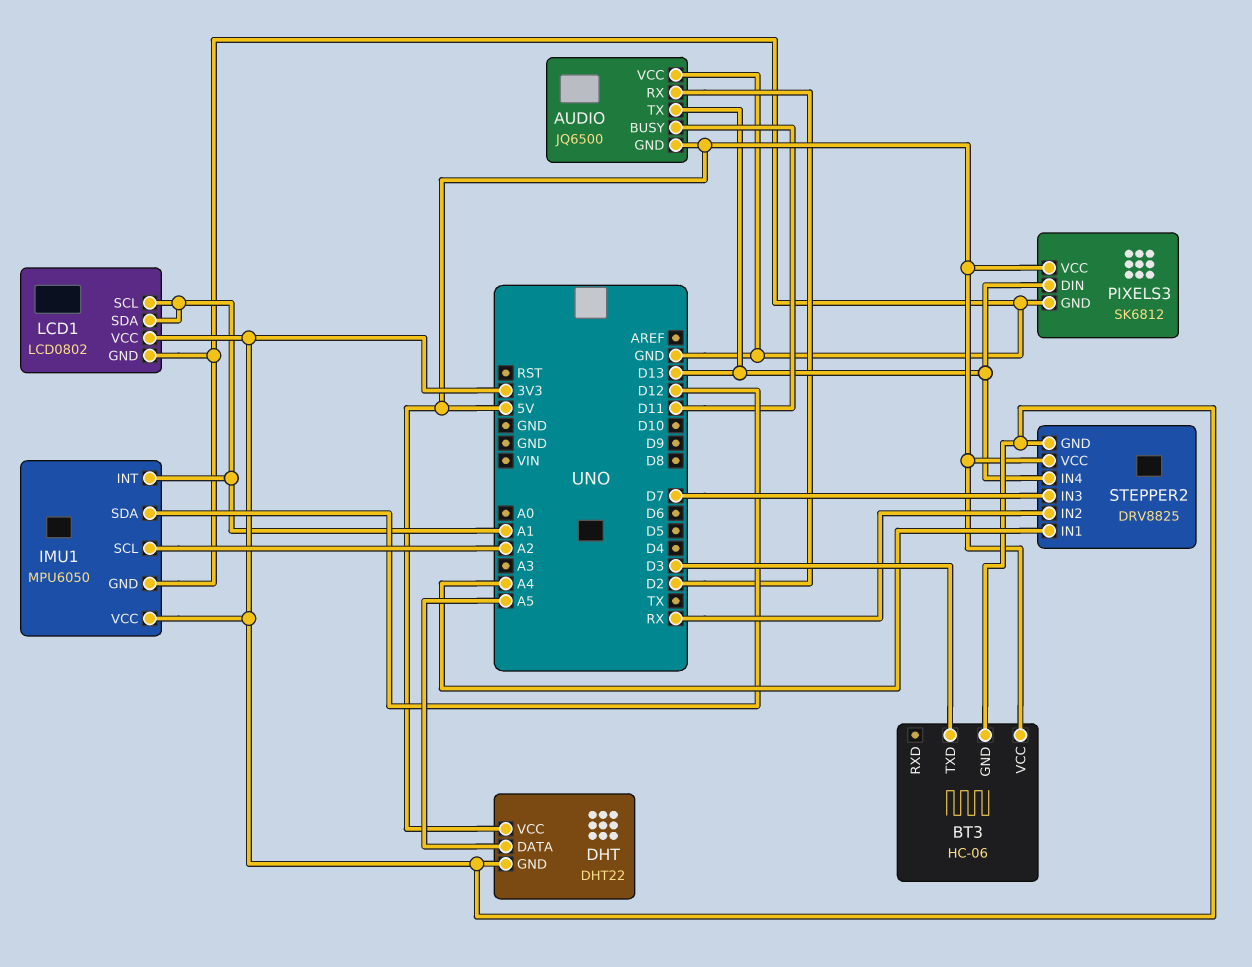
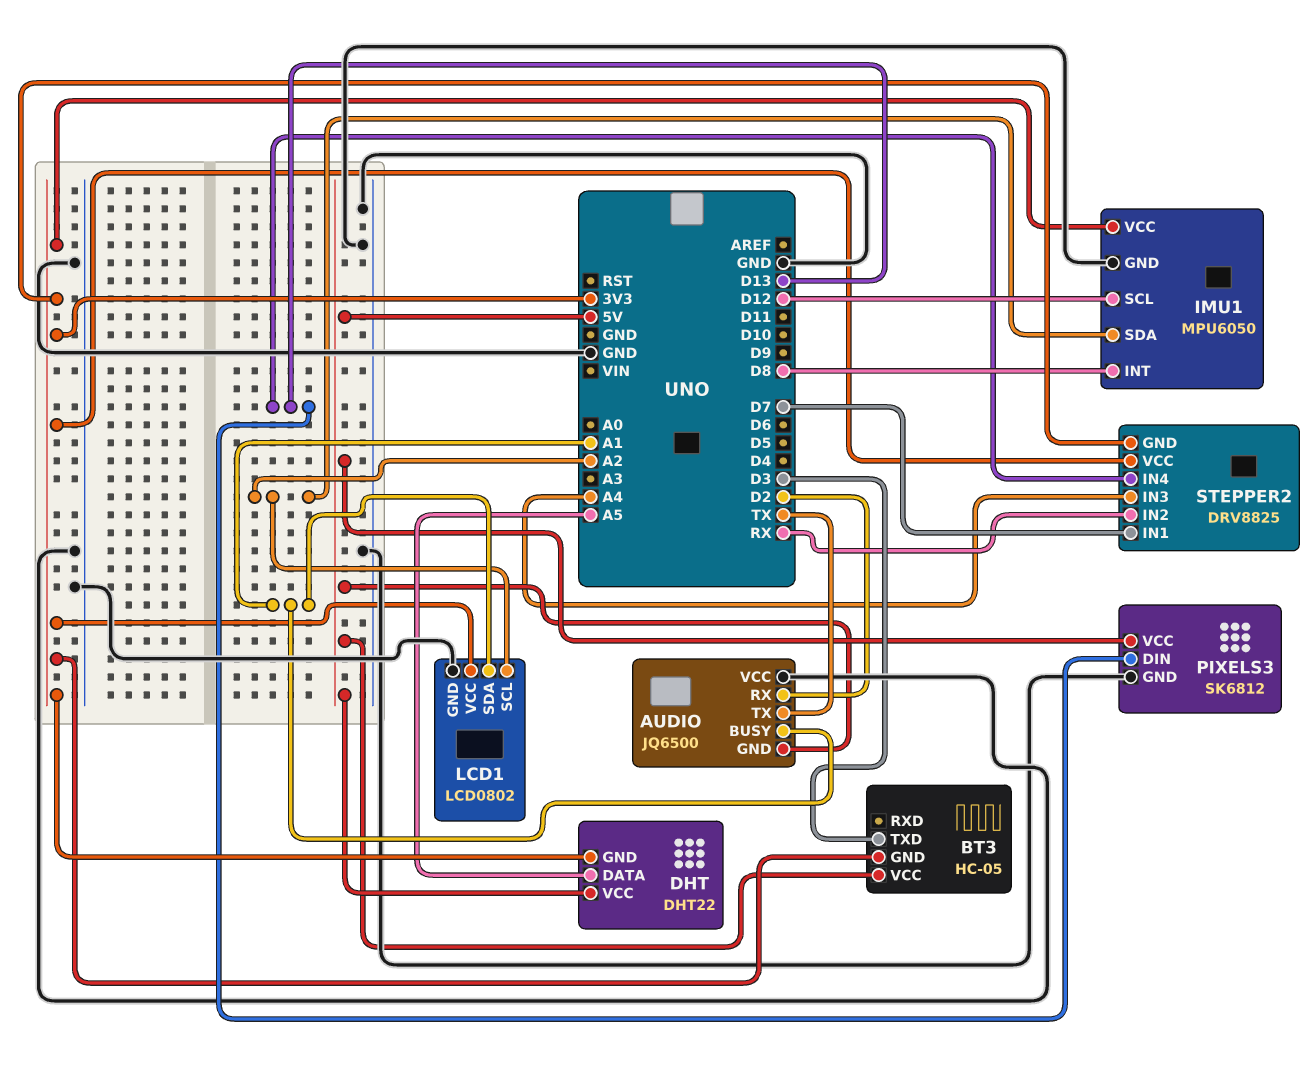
AUDIO pin BUSY: D11 -> A1
AUDIO pin TX: D13 -> TX
BT3: HC-06 -> HC-05
IMU1 pin INT: A1 -> D8
IMU1 pin SCL: A2 -> D12
IMU1 pin SDA: D12 -> A2
LCD1 pin SCL: A1 -> A2
STEPPER2 pin IN1: A4 -> D7
STEPPER2 pin IN3: D7 -> A4
STEPPER2 pin VCC: 5V -> 3V3

